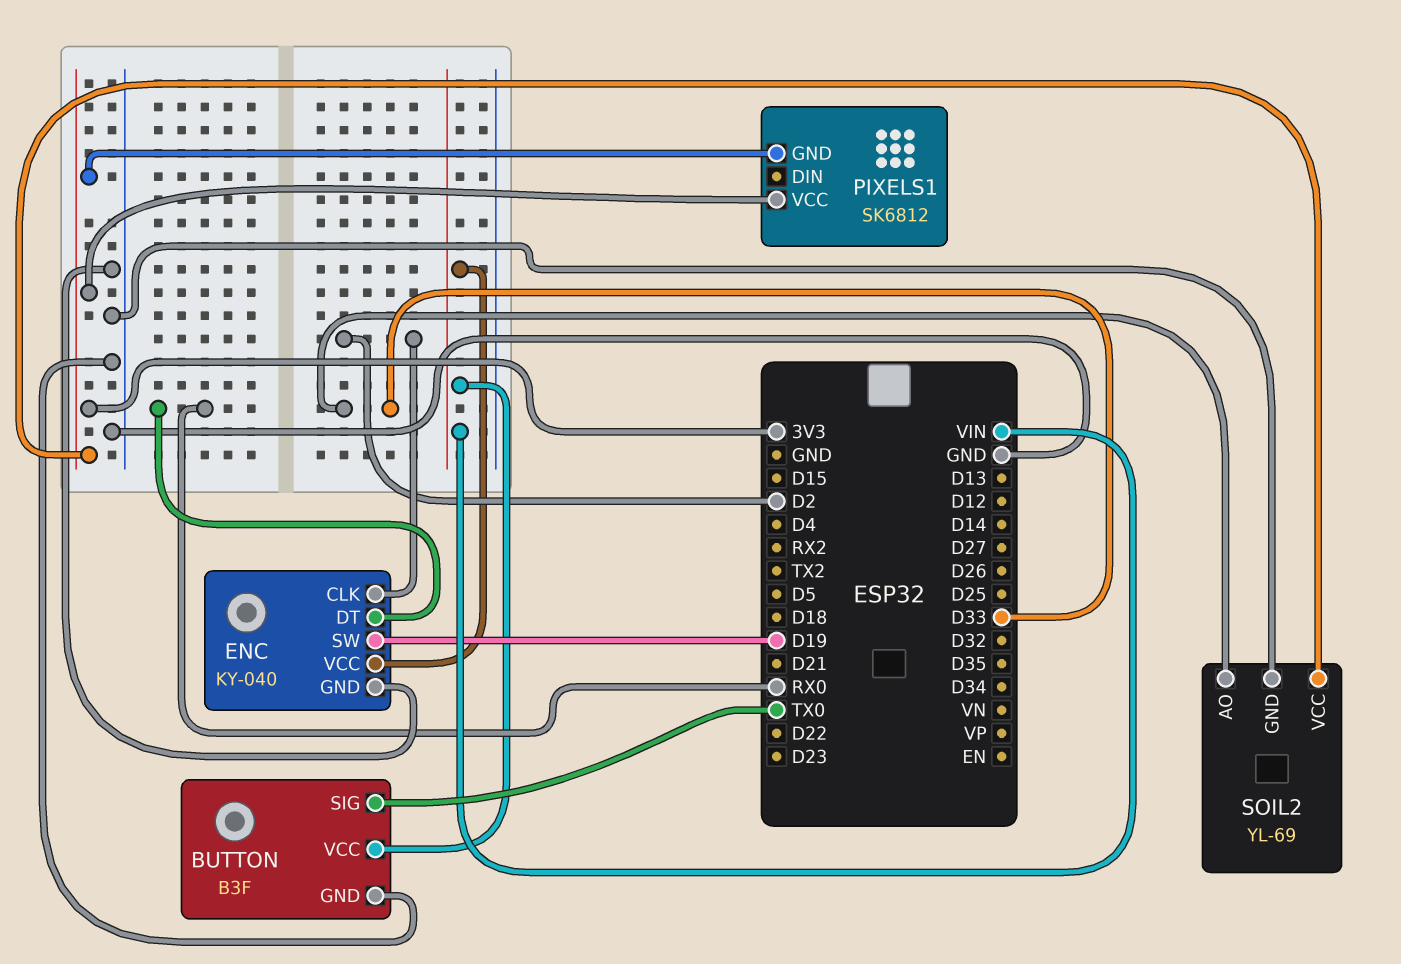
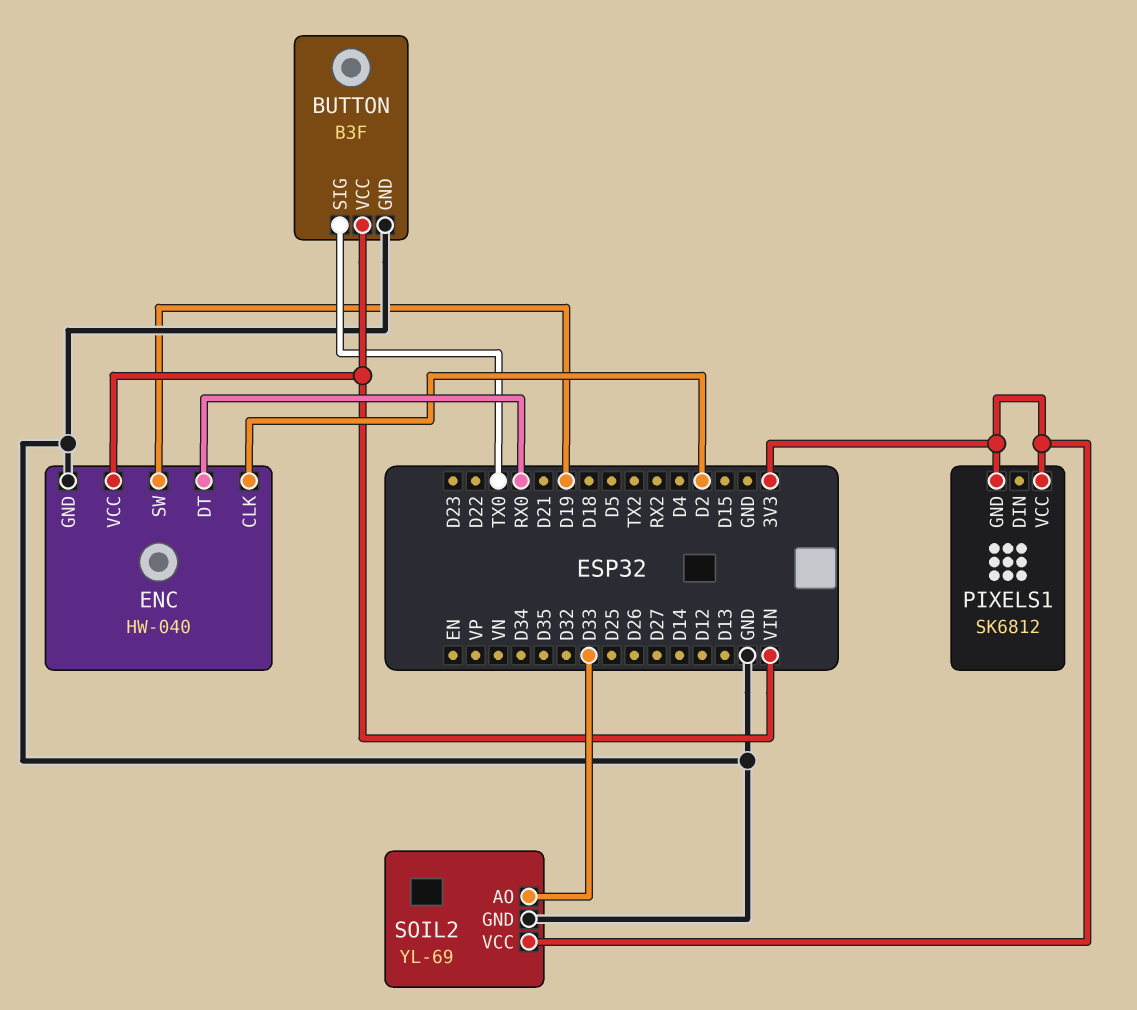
ENC: KY-040 -> HW-040

